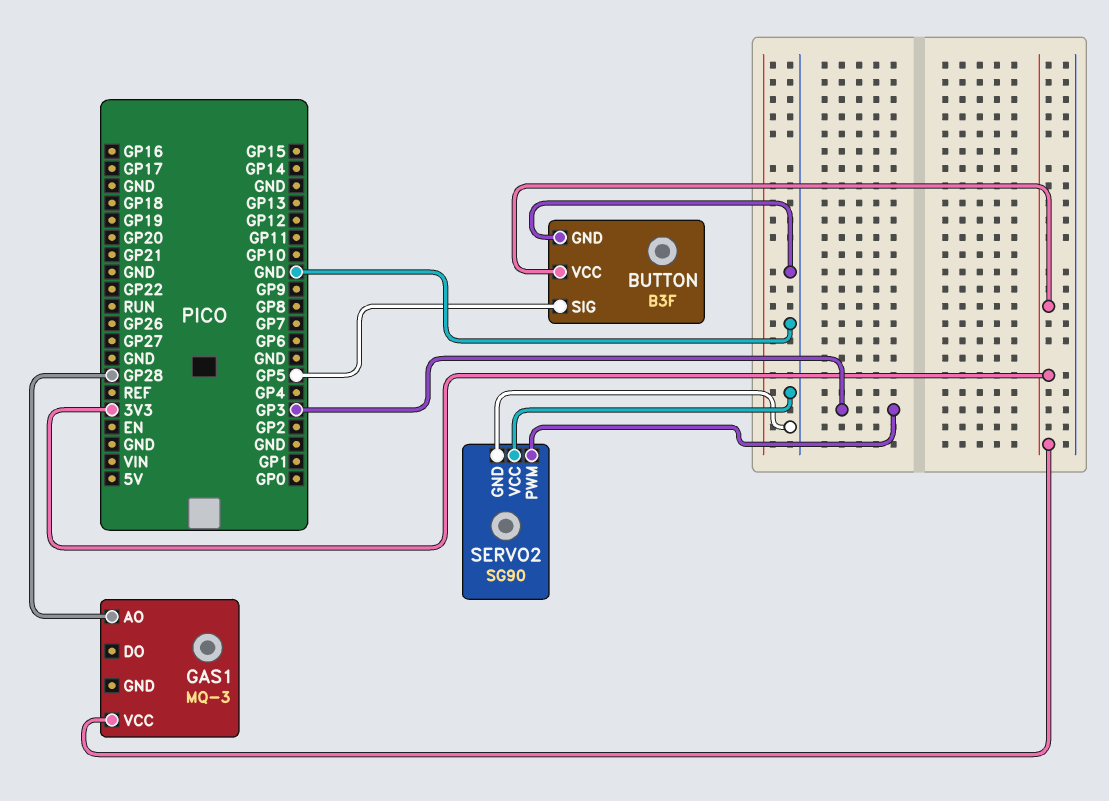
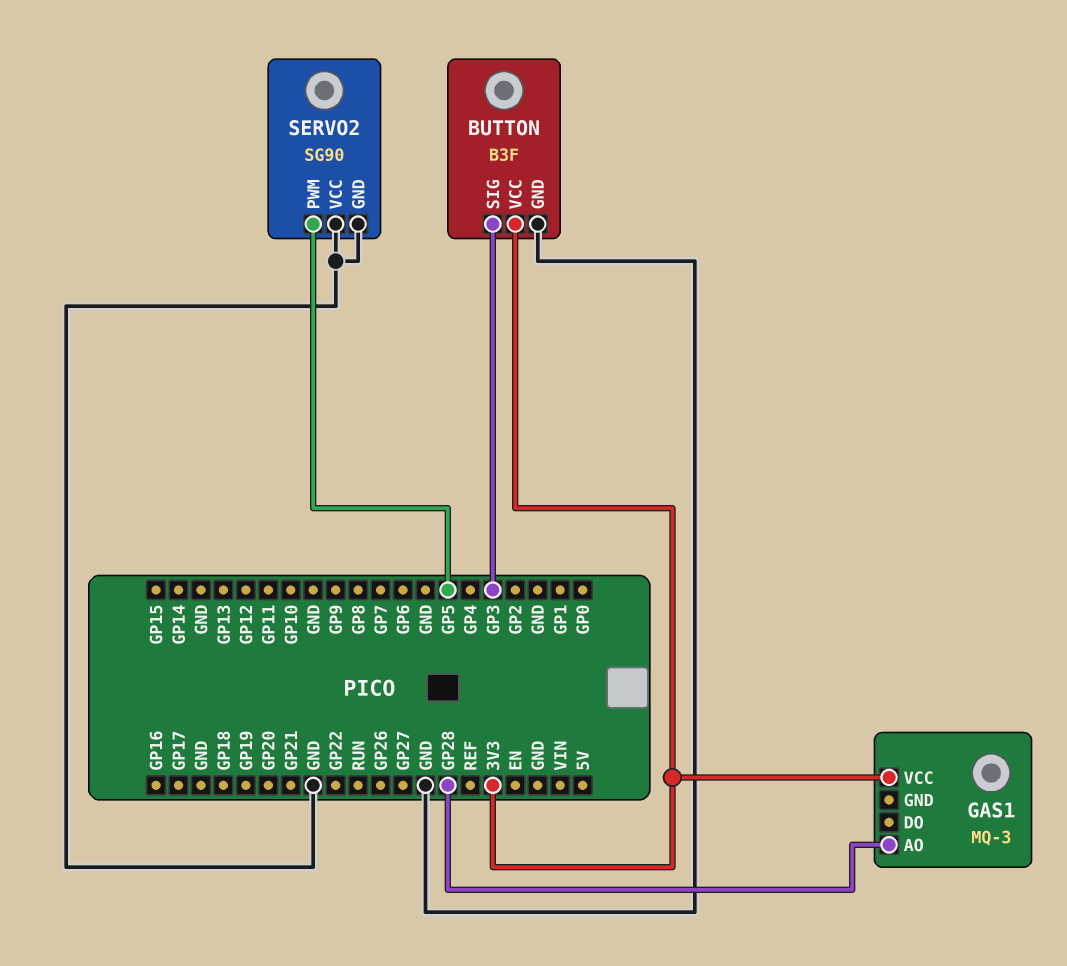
BUTTON pin SIG: GP5 -> GP3
SERVO2 pin PWM: GP3 -> GP5

